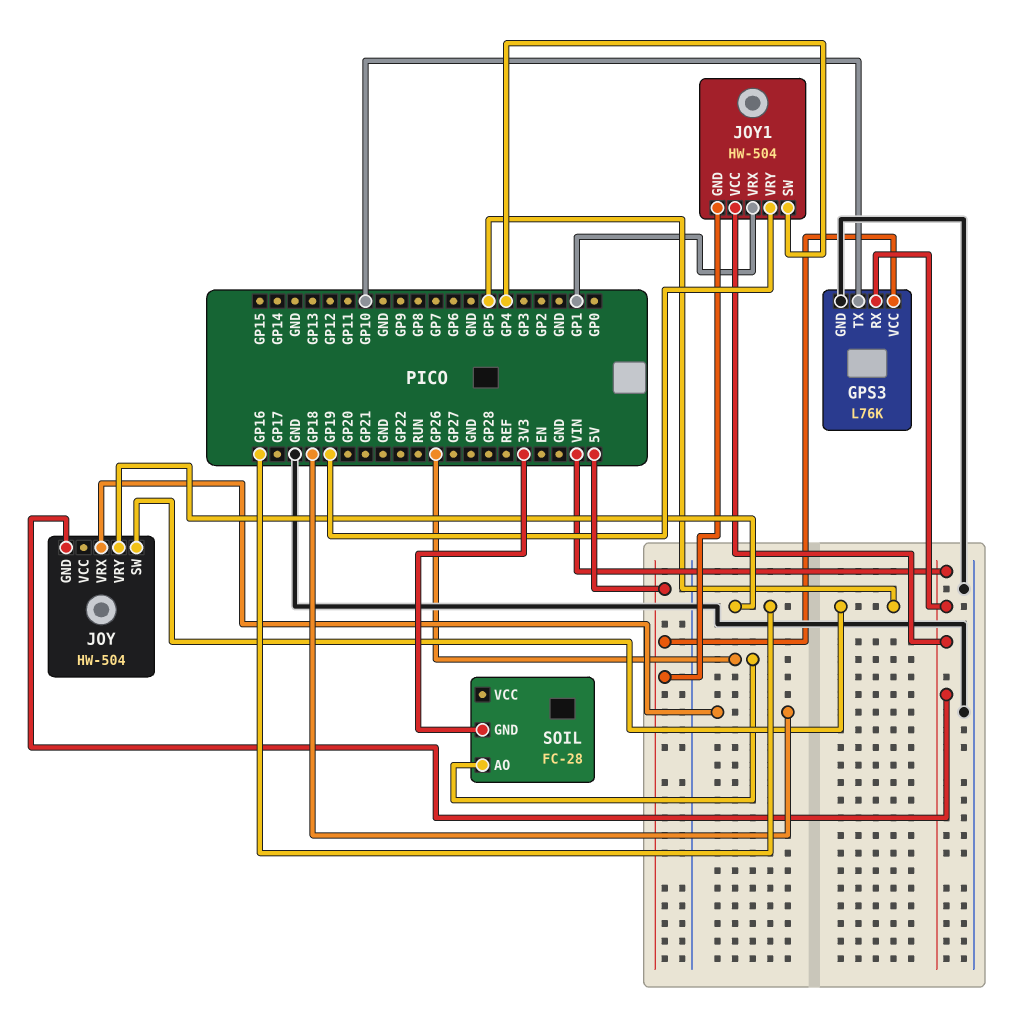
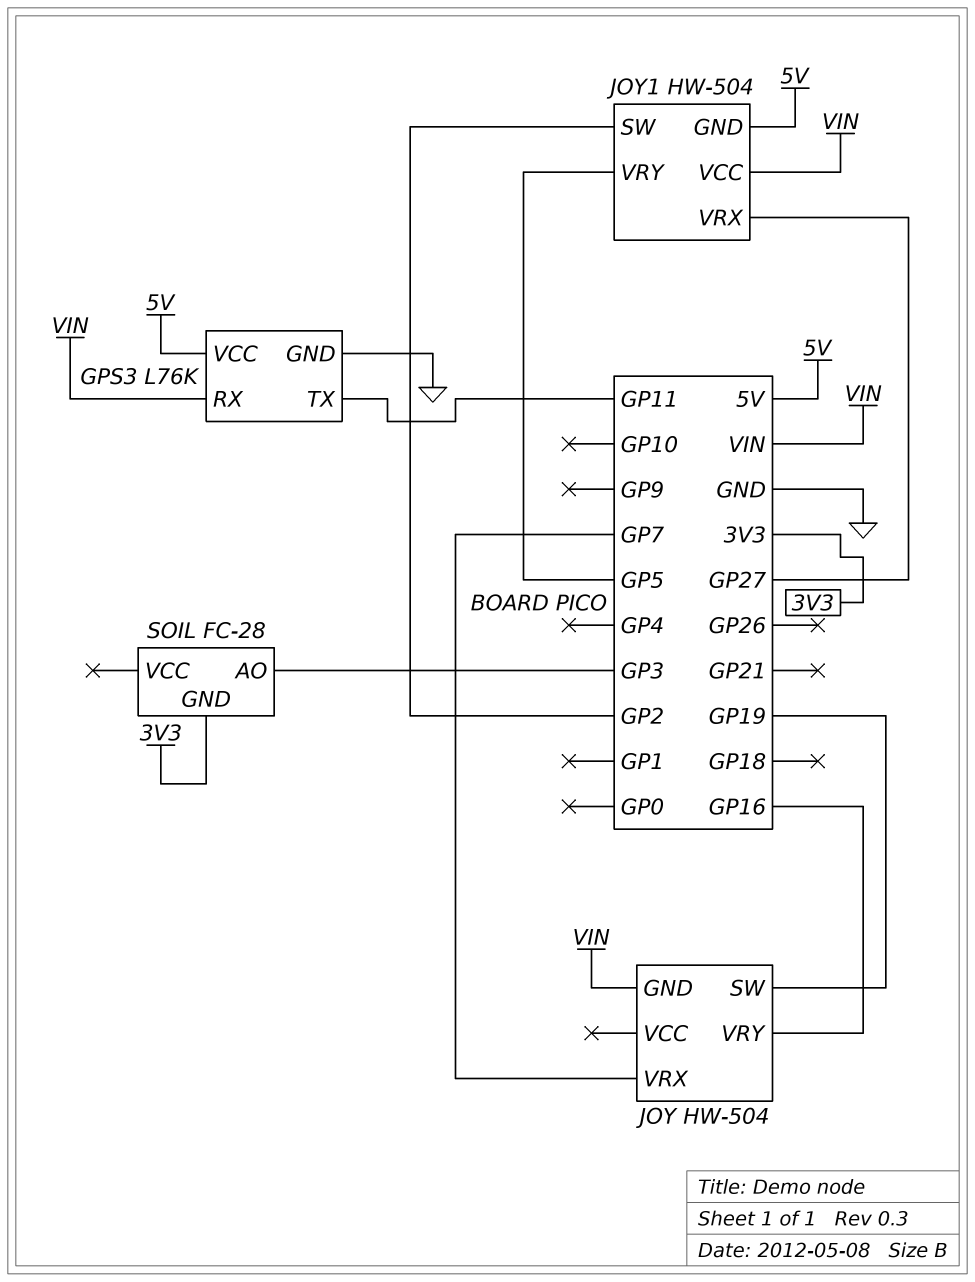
GPS3 pin TX: GP10 -> GP11
JOY pin SW: GP5 -> GP19
JOY pin VRX: GP18 -> GP7
JOY1 pin SW: GP4 -> GP2
JOY1 pin VRX: GP1 -> GP27
JOY1 pin VRY: GP19 -> GP5
SOIL pin AO: GP26 -> GP3

